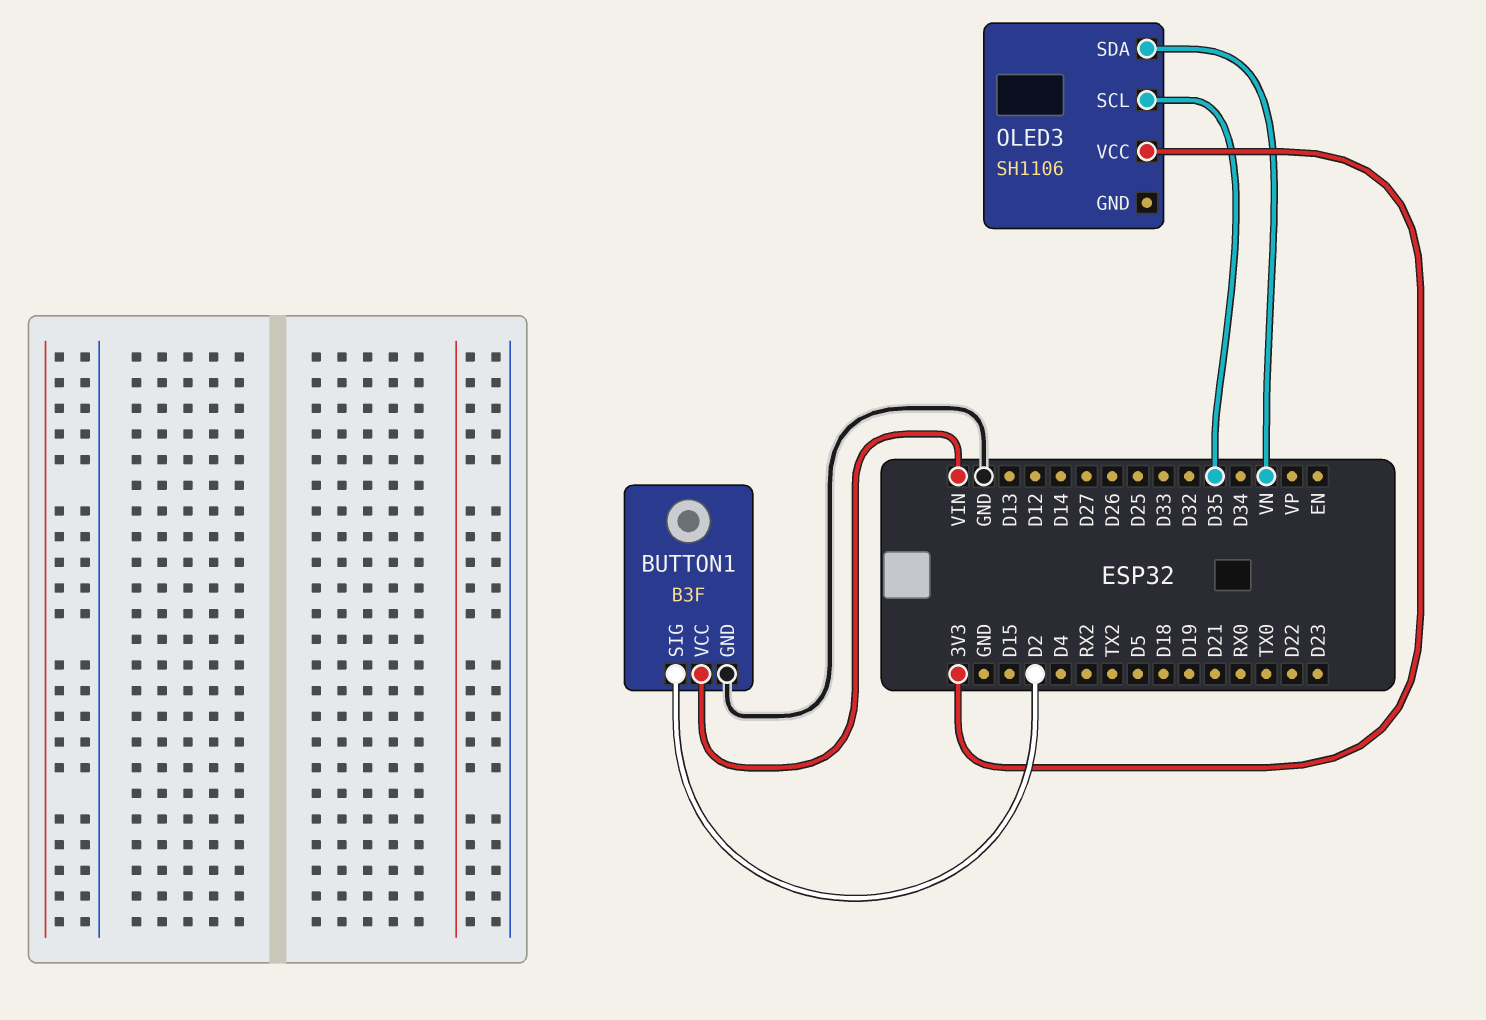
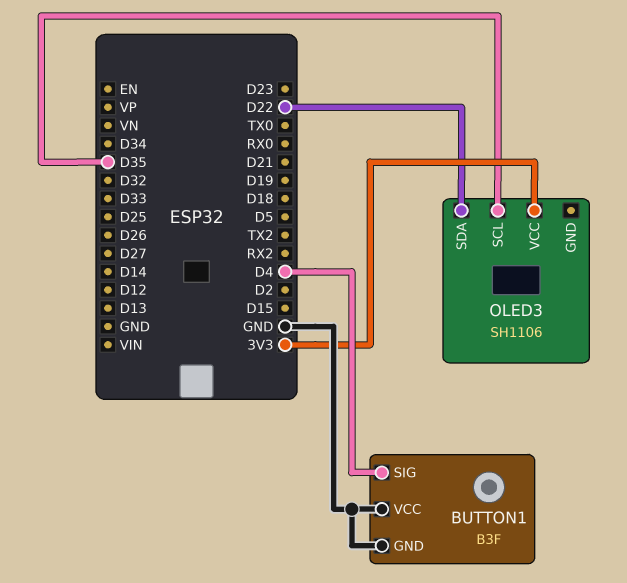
BUTTON1 pin SIG: D2 -> D4
BUTTON1 pin VCC: VIN -> GND
OLED3 pin SDA: VN -> D22

